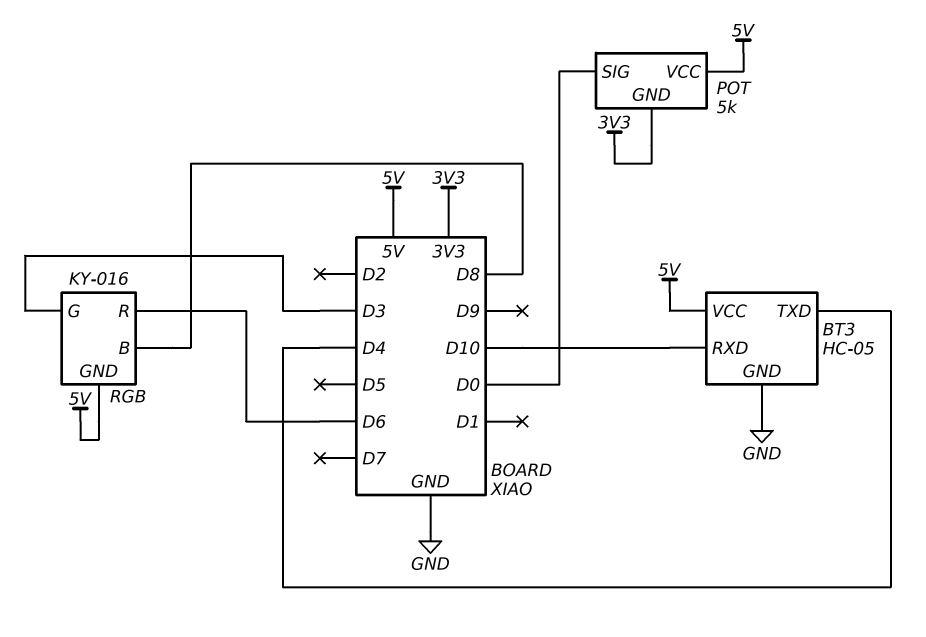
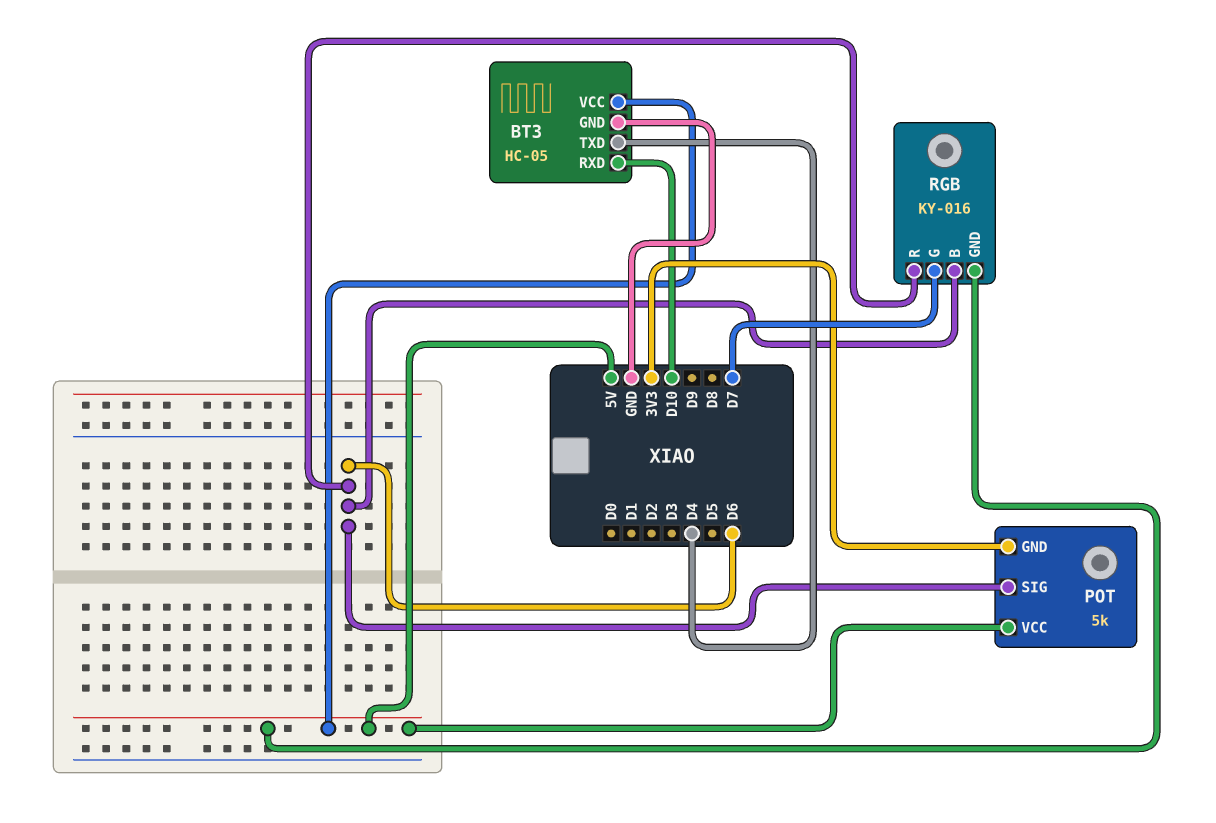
POT pin SIG: D0 -> D6
RGB pin B: D8 -> D6
RGB pin G: D3 -> D7

